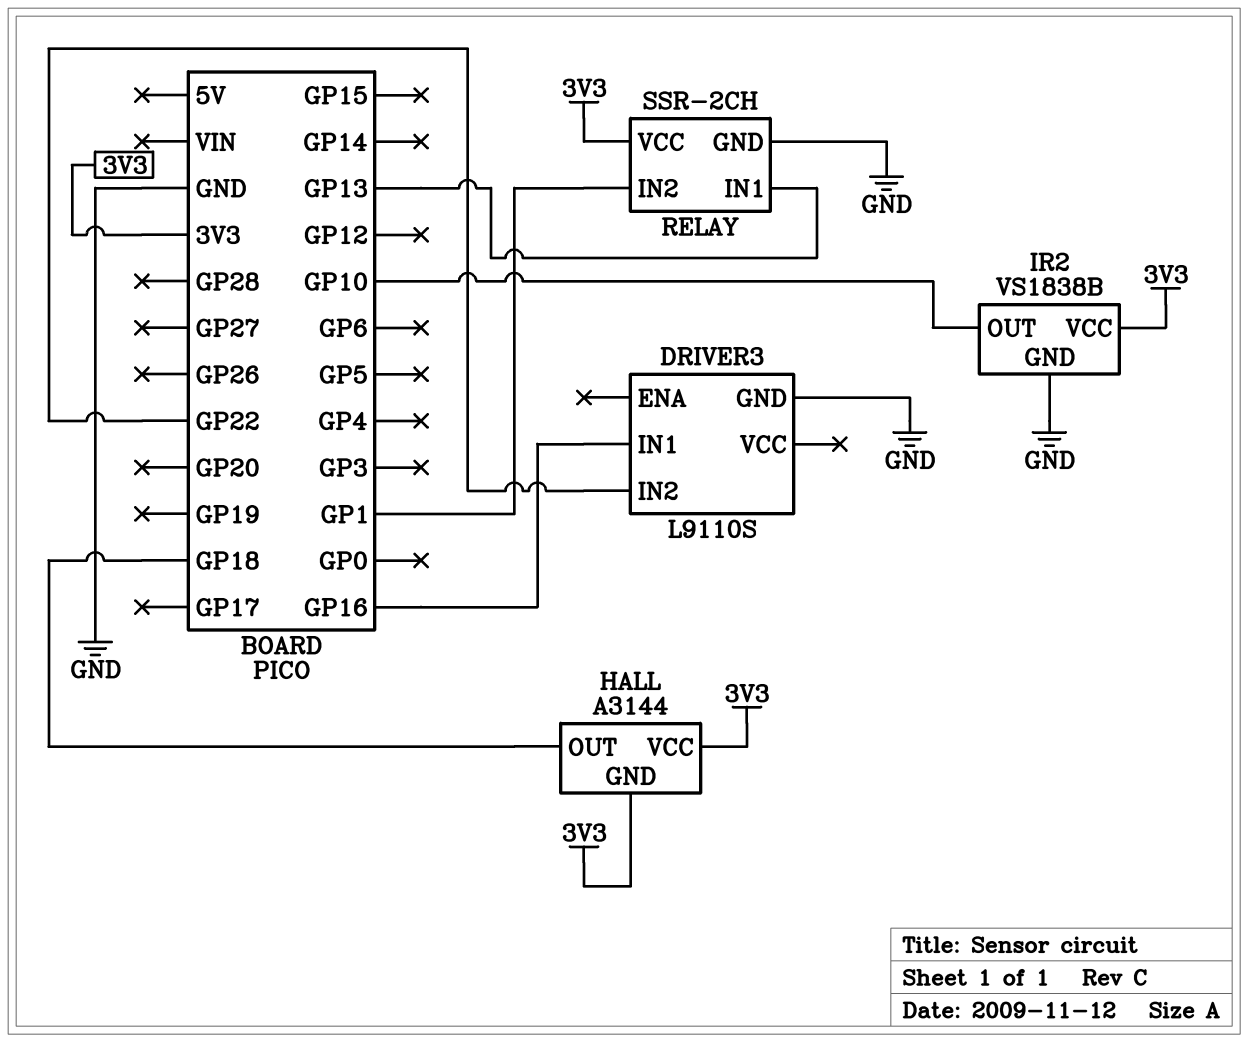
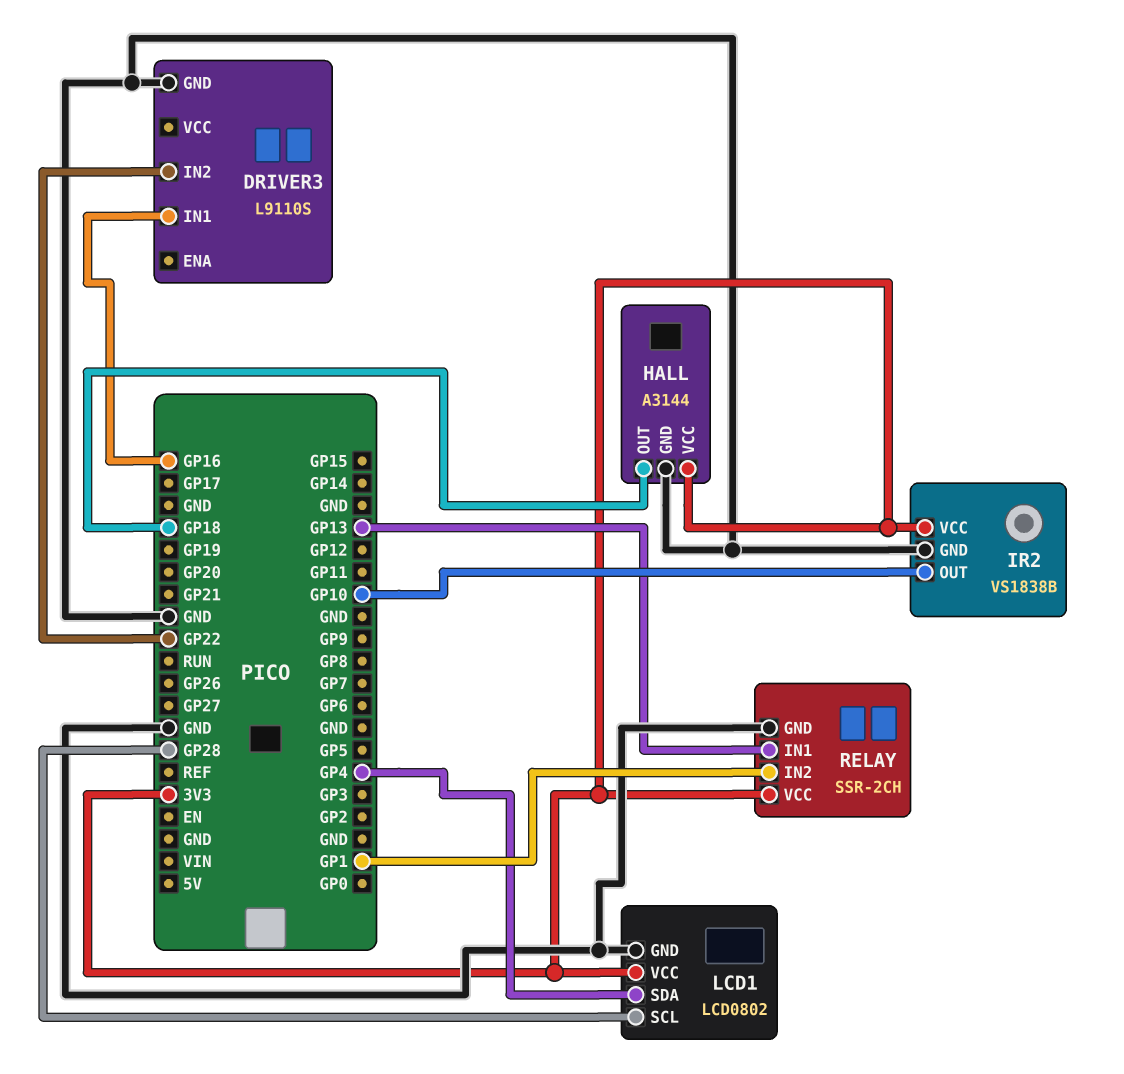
HALL pin GND: 3V3 -> GND
LCD1: none -> LCD0802
LCD1 pin GND: none -> GND
LCD1 pin SCL: none -> GP28
LCD1 pin SDA: none -> GP4
LCD1 pin VCC: none -> 3V3

